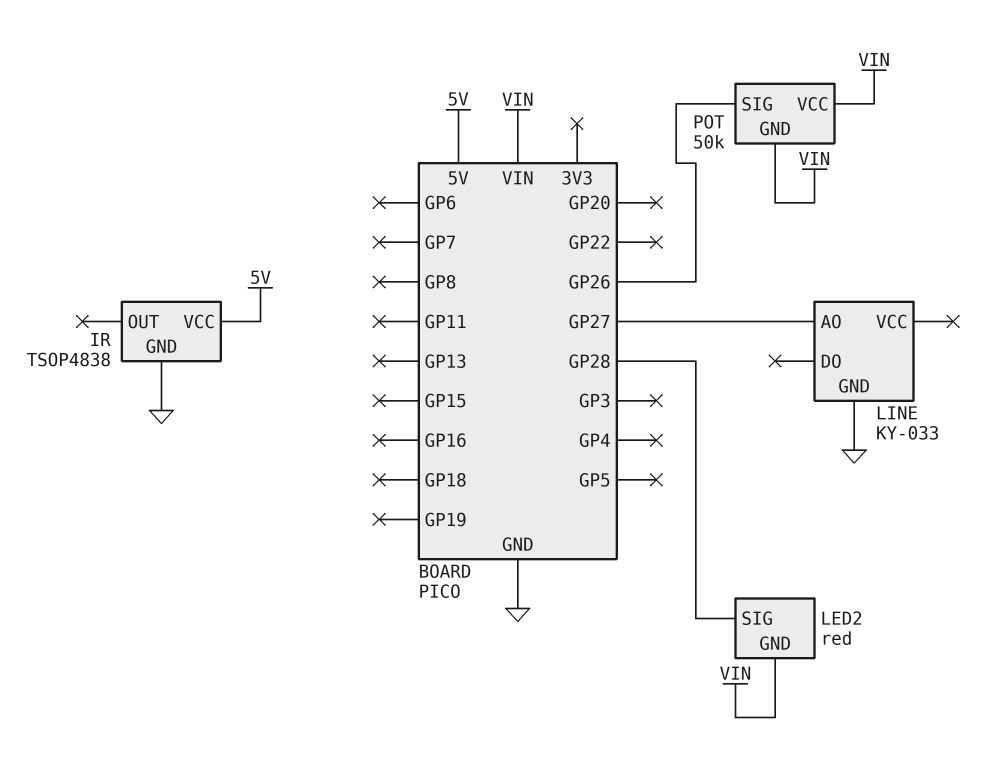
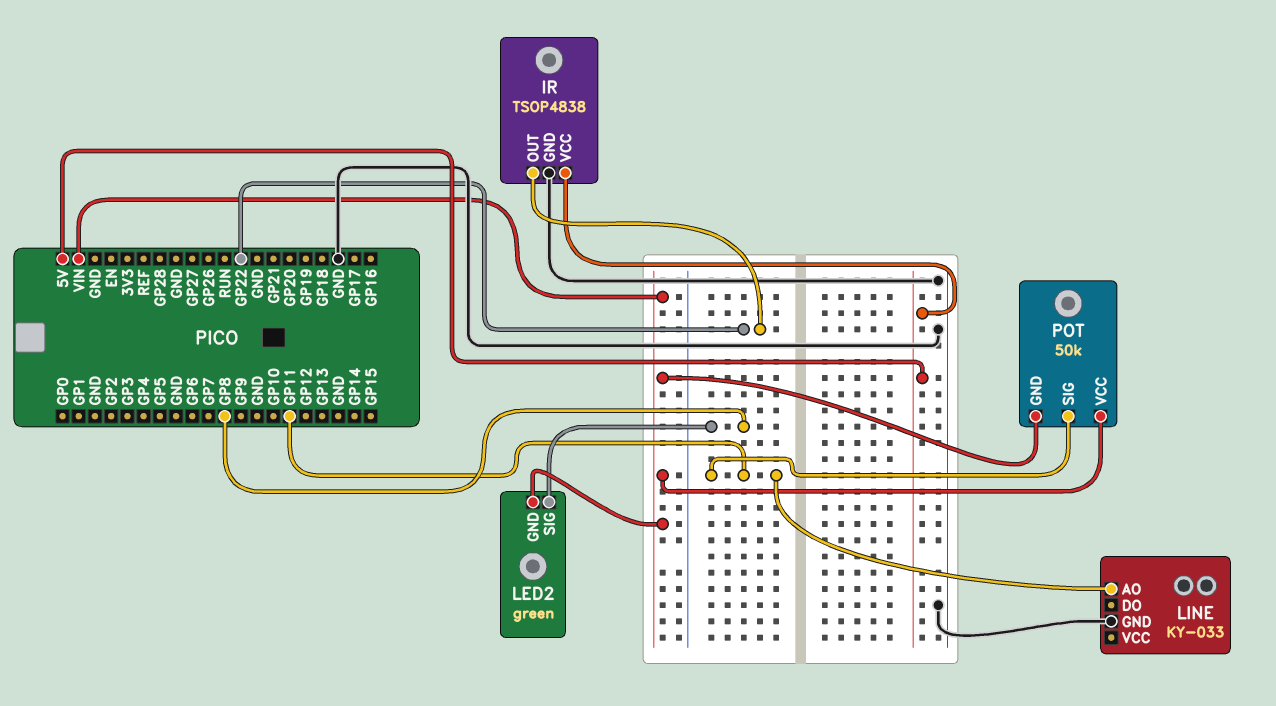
IR pin OUT: none -> GP22
LED2: red -> green
LED2 pin SIG: GP28 -> GP8
LINE pin AO: GP27 -> GP11
POT pin SIG: GP26 -> GP11

